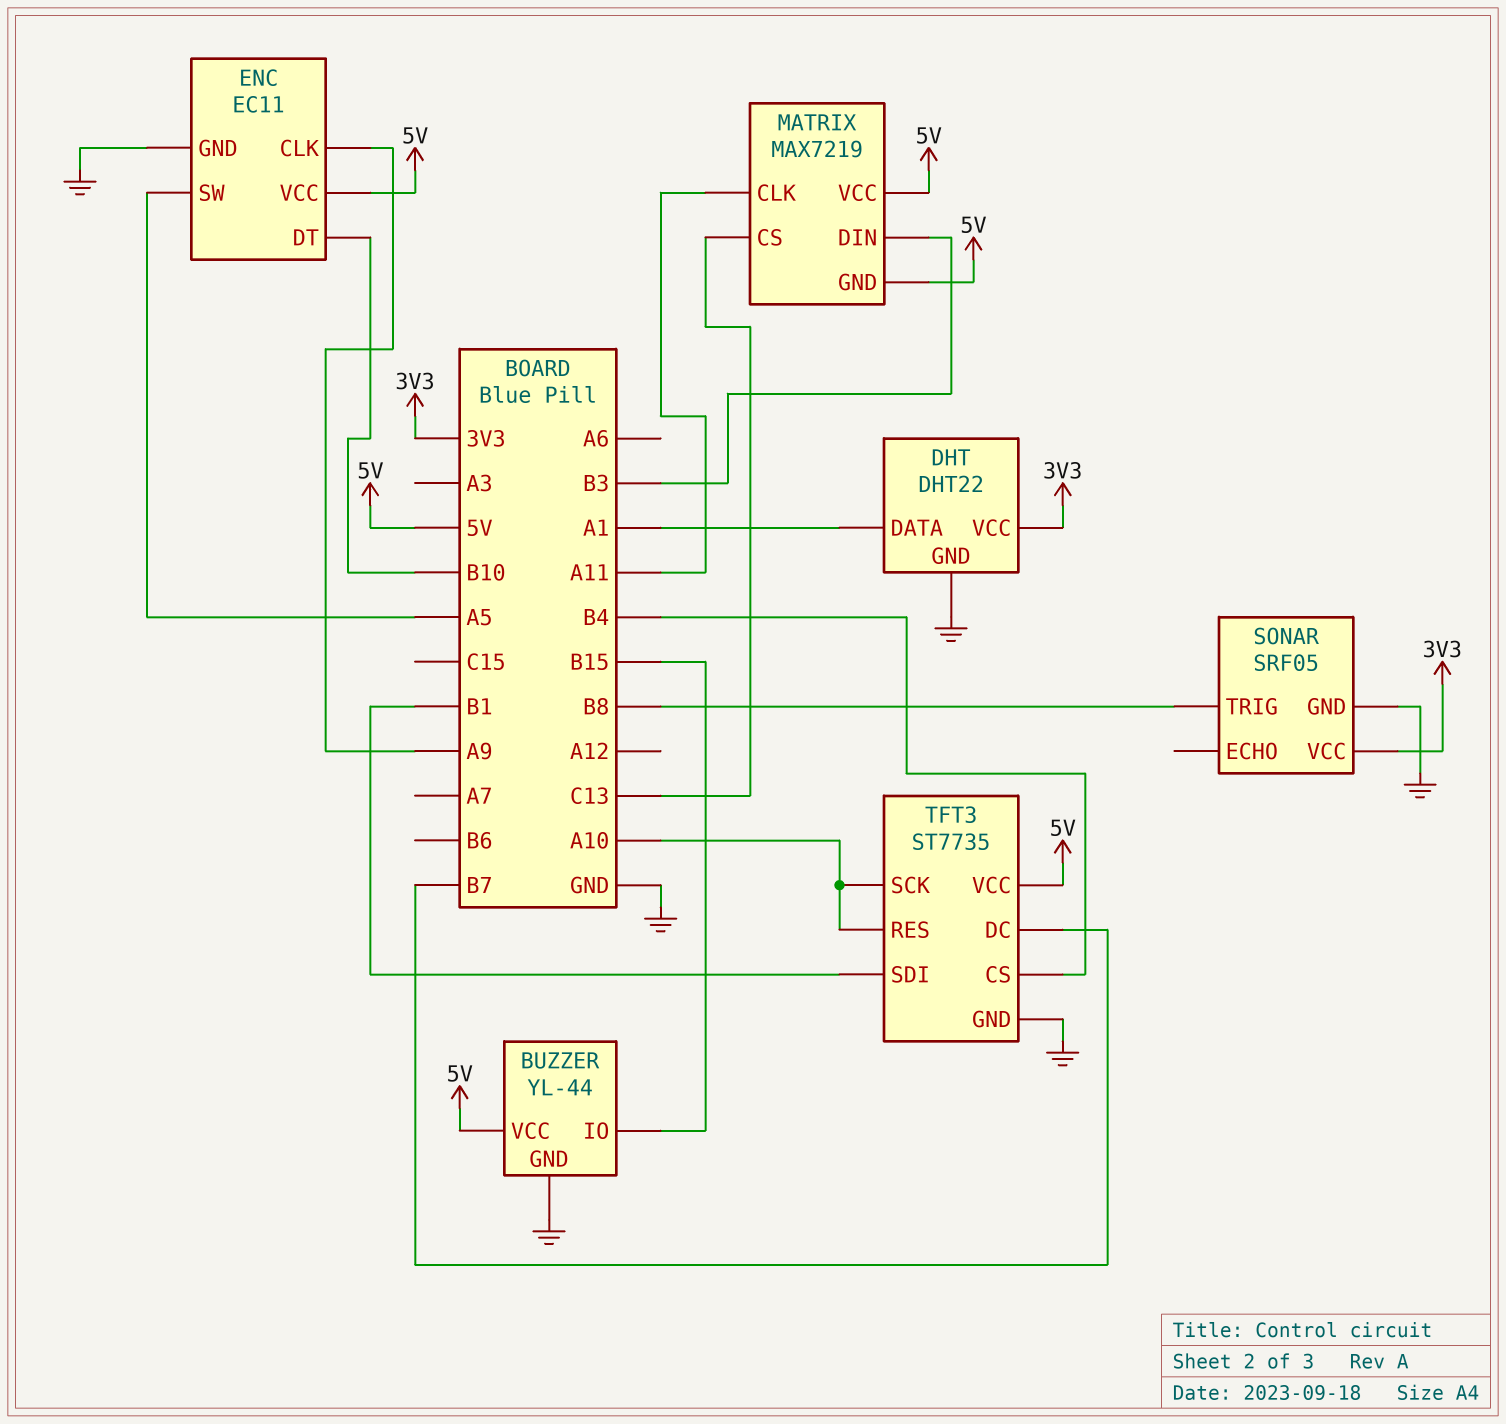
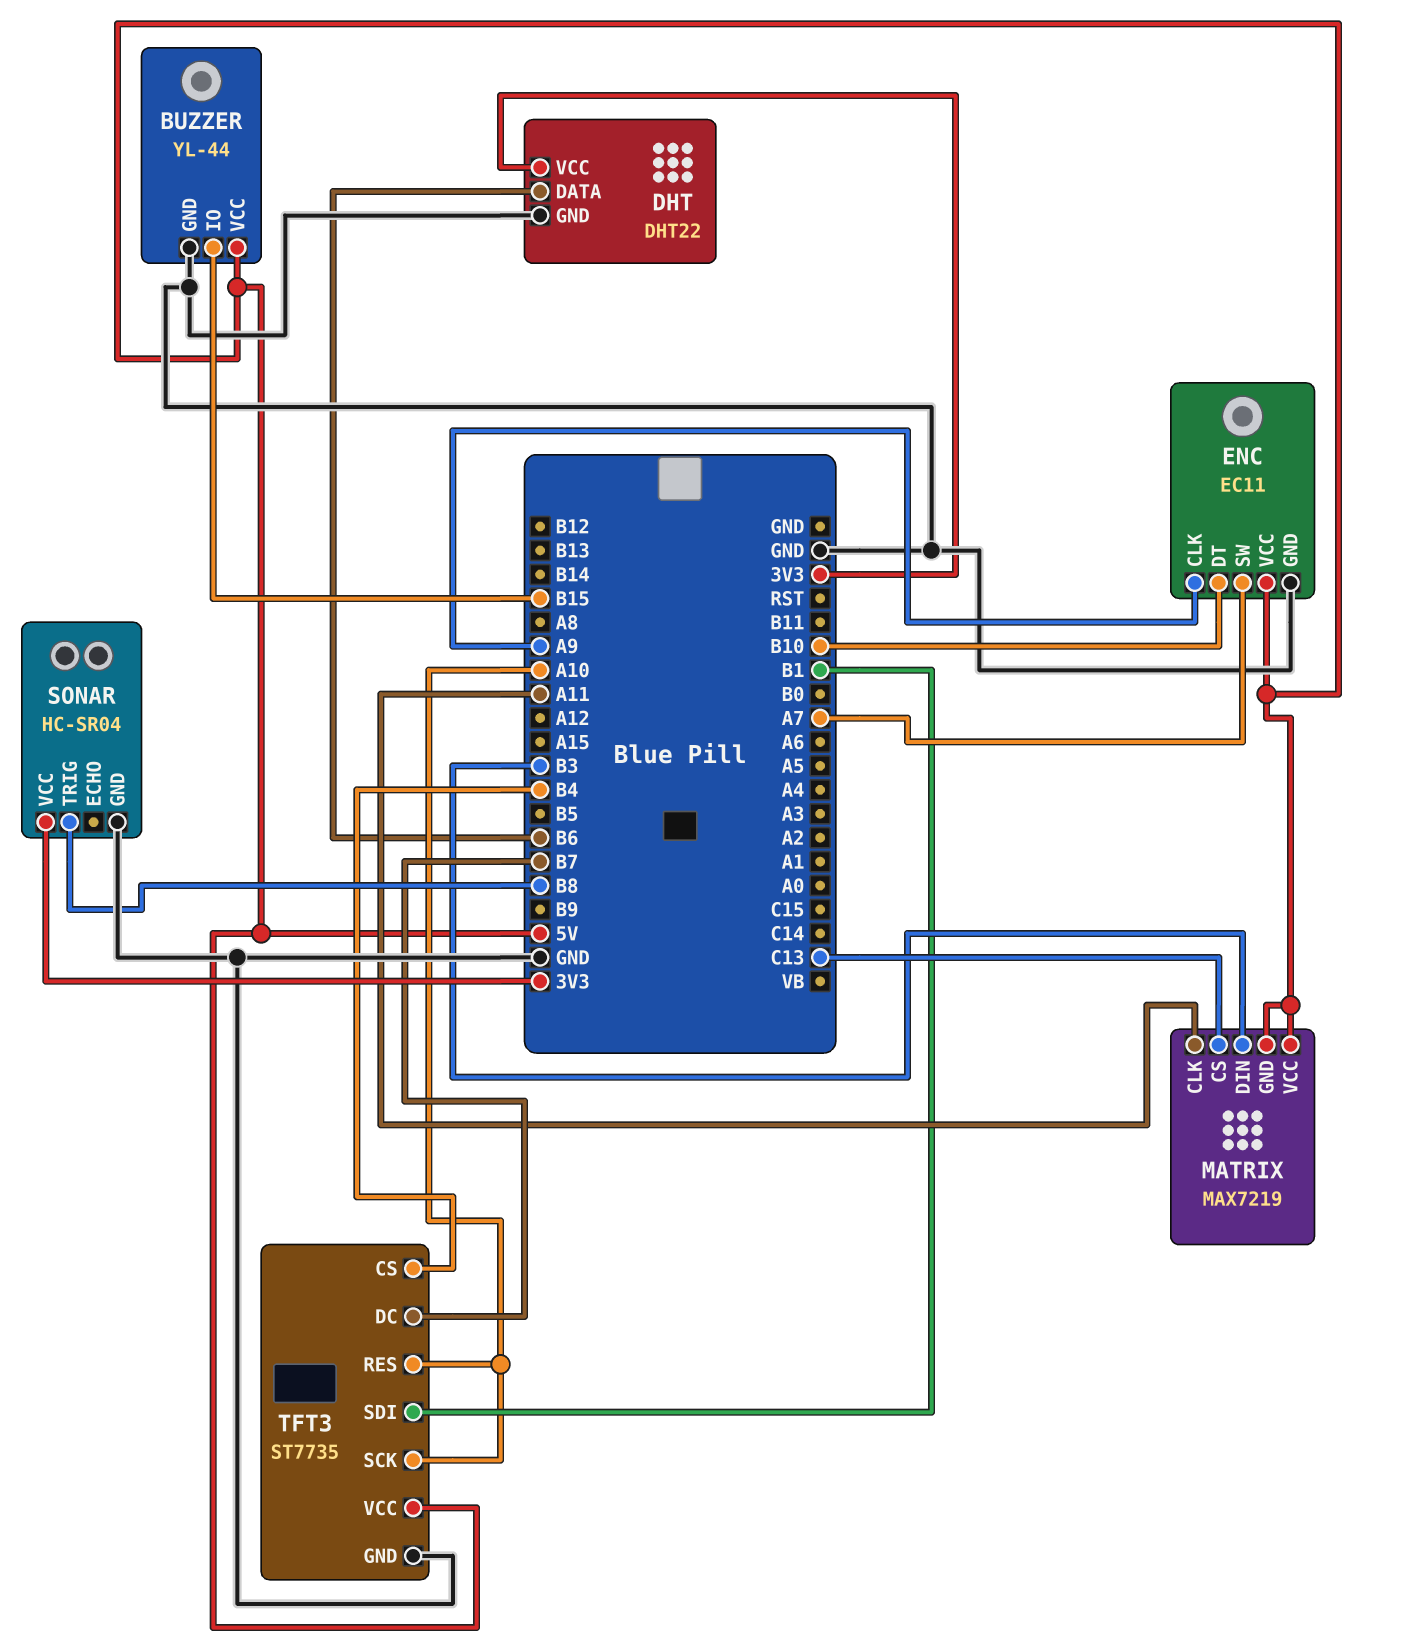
DHT pin DATA: A1 -> B6
ENC pin SW: A5 -> A7
SONAR: SRF05 -> HC-SR04

